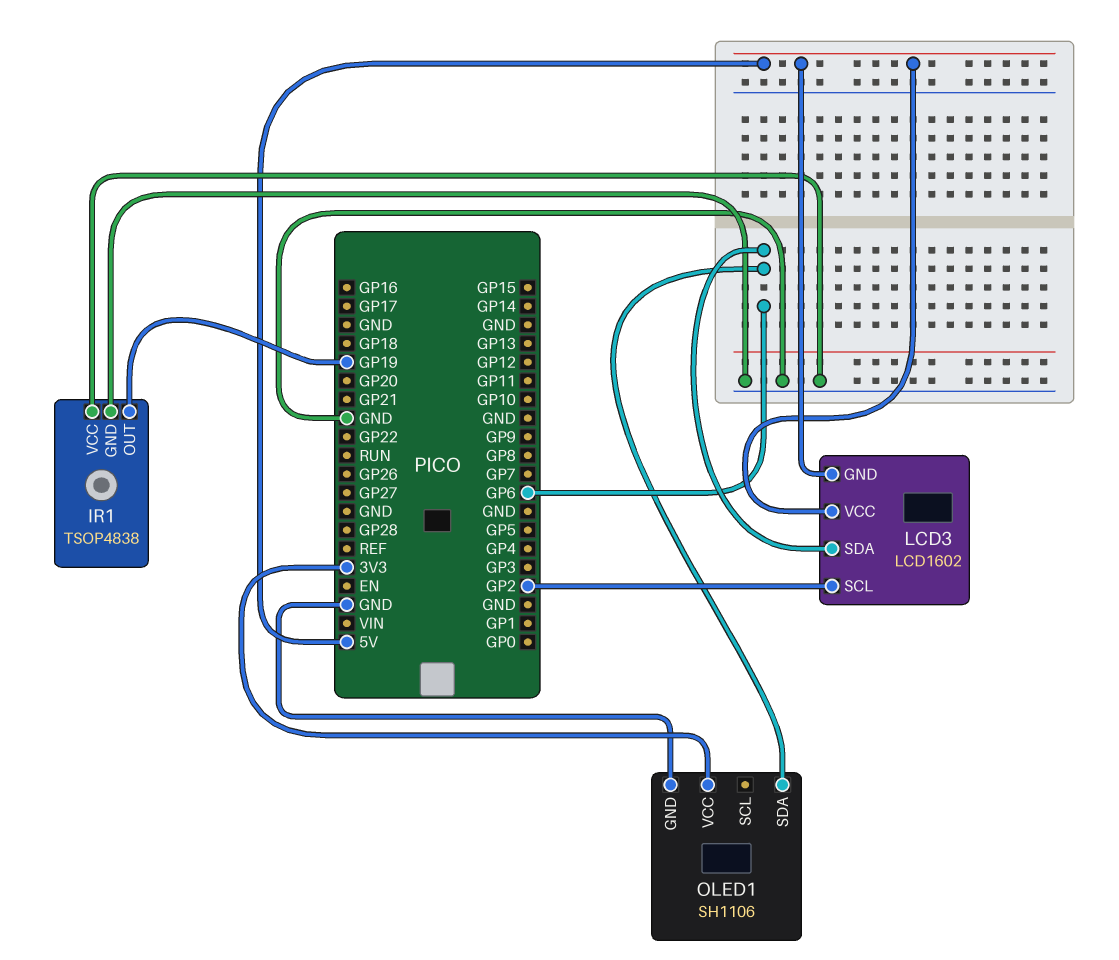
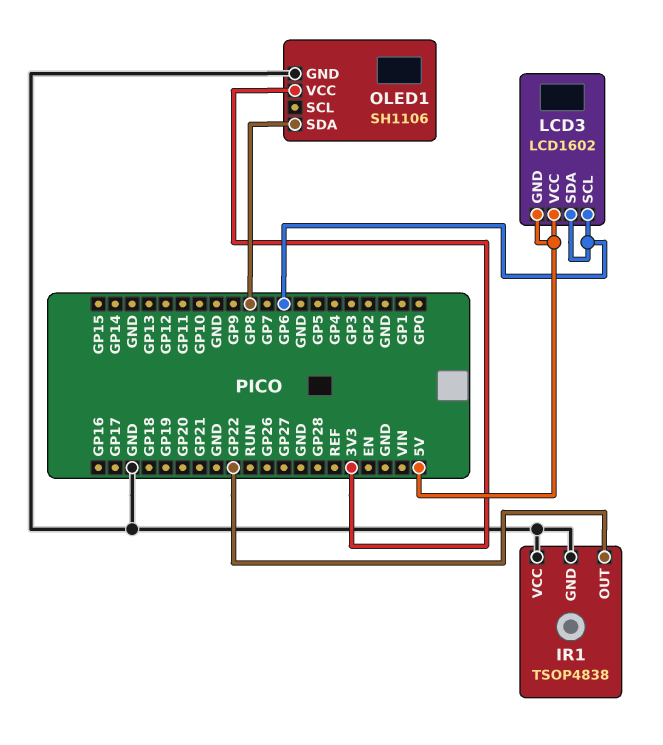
IR1 pin OUT: GP19 -> GP22
LCD3 pin SCL: GP2 -> GP6
OLED1 pin SDA: GP6 -> GP8

